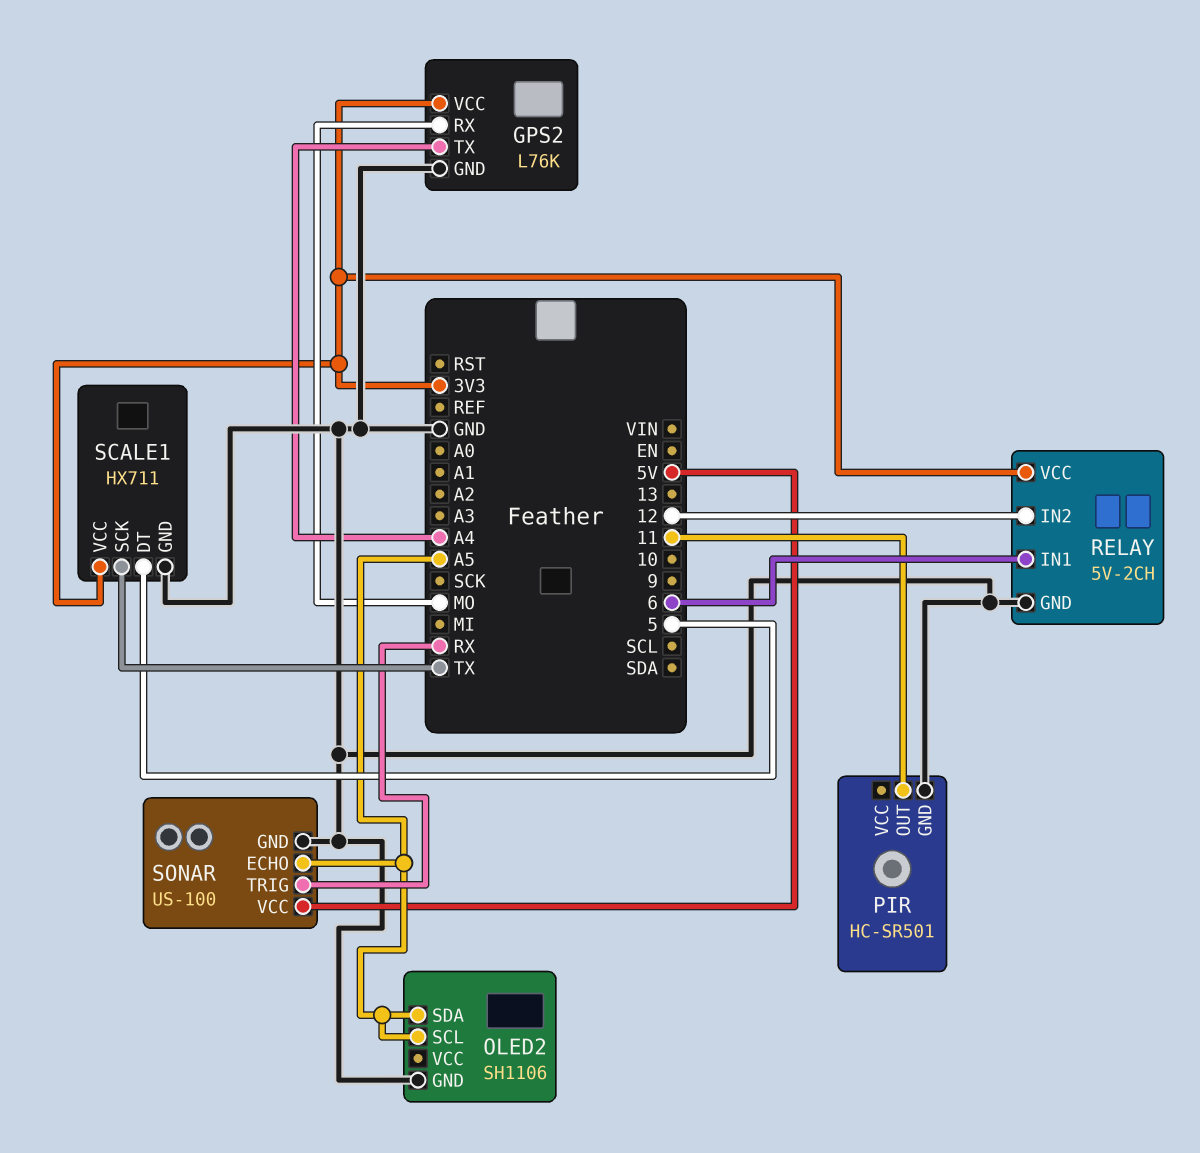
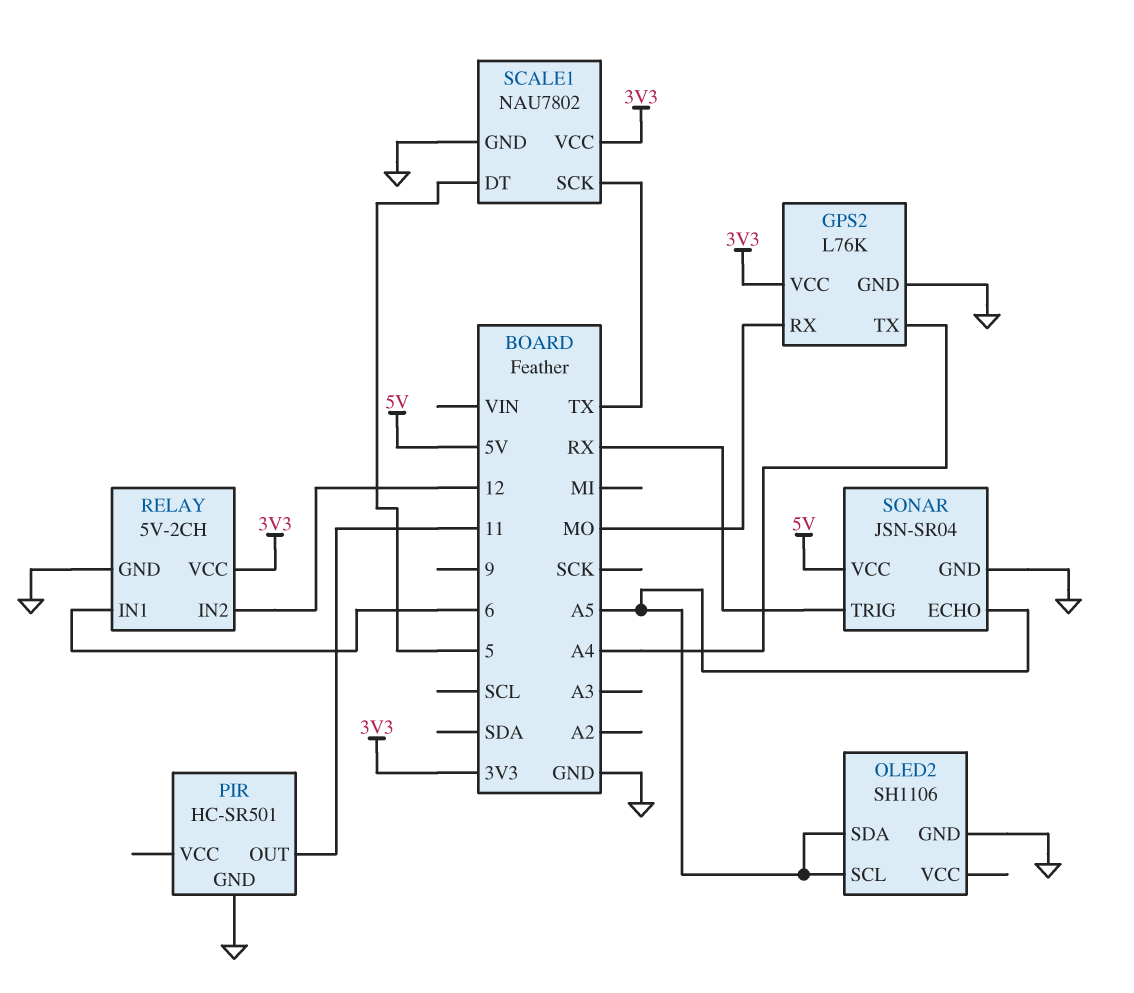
SCALE1: HX711 -> NAU7802
SONAR: US-100 -> JSN-SR04

